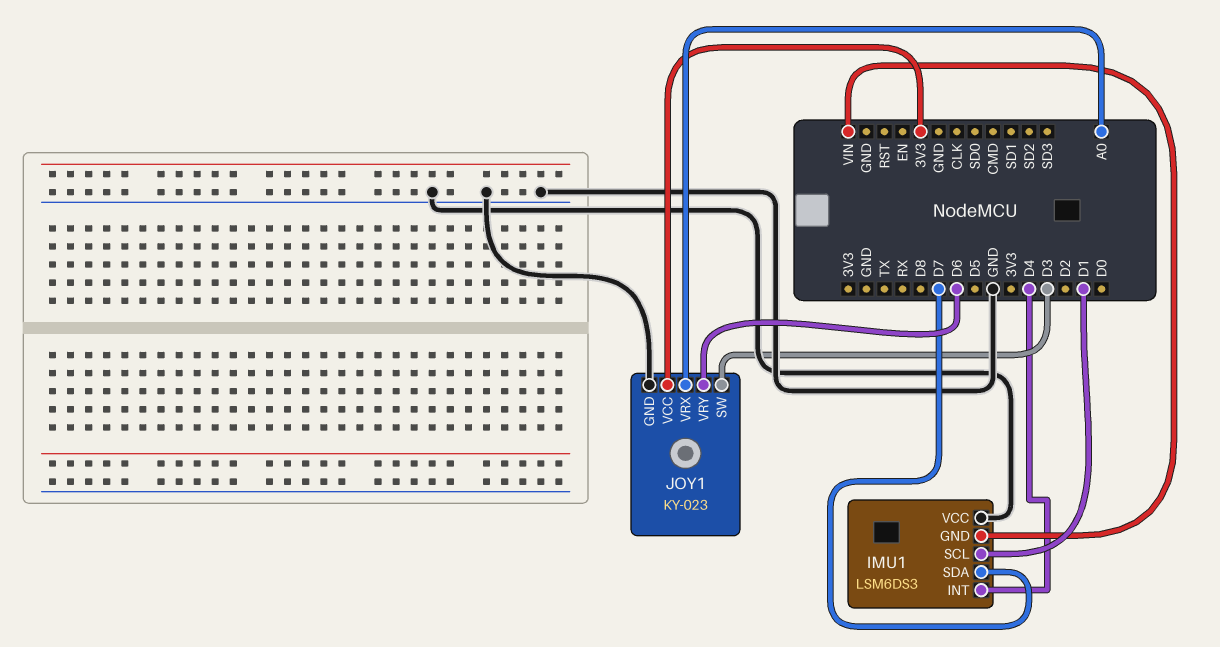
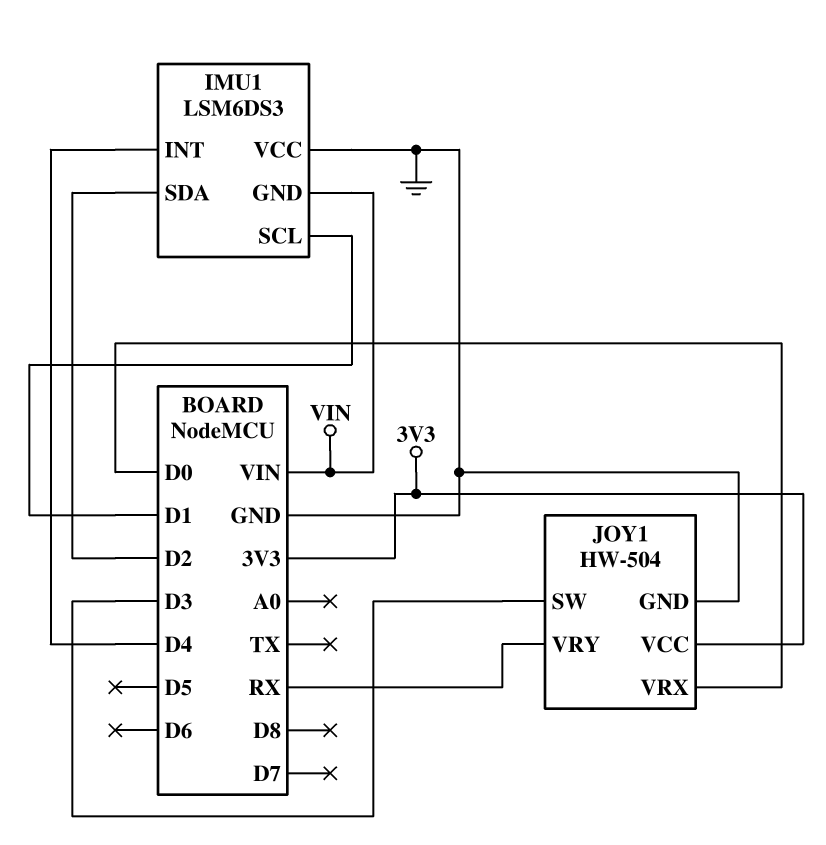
IMU1 pin SDA: D7 -> D2
JOY1: KY-023 -> HW-504
JOY1 pin VRX: A0 -> D0
JOY1 pin VRY: D6 -> RX

